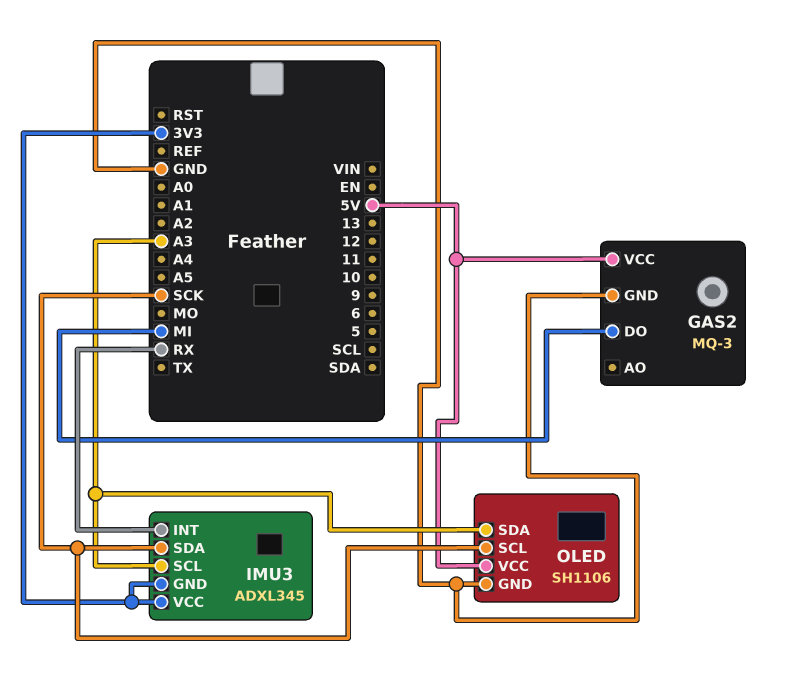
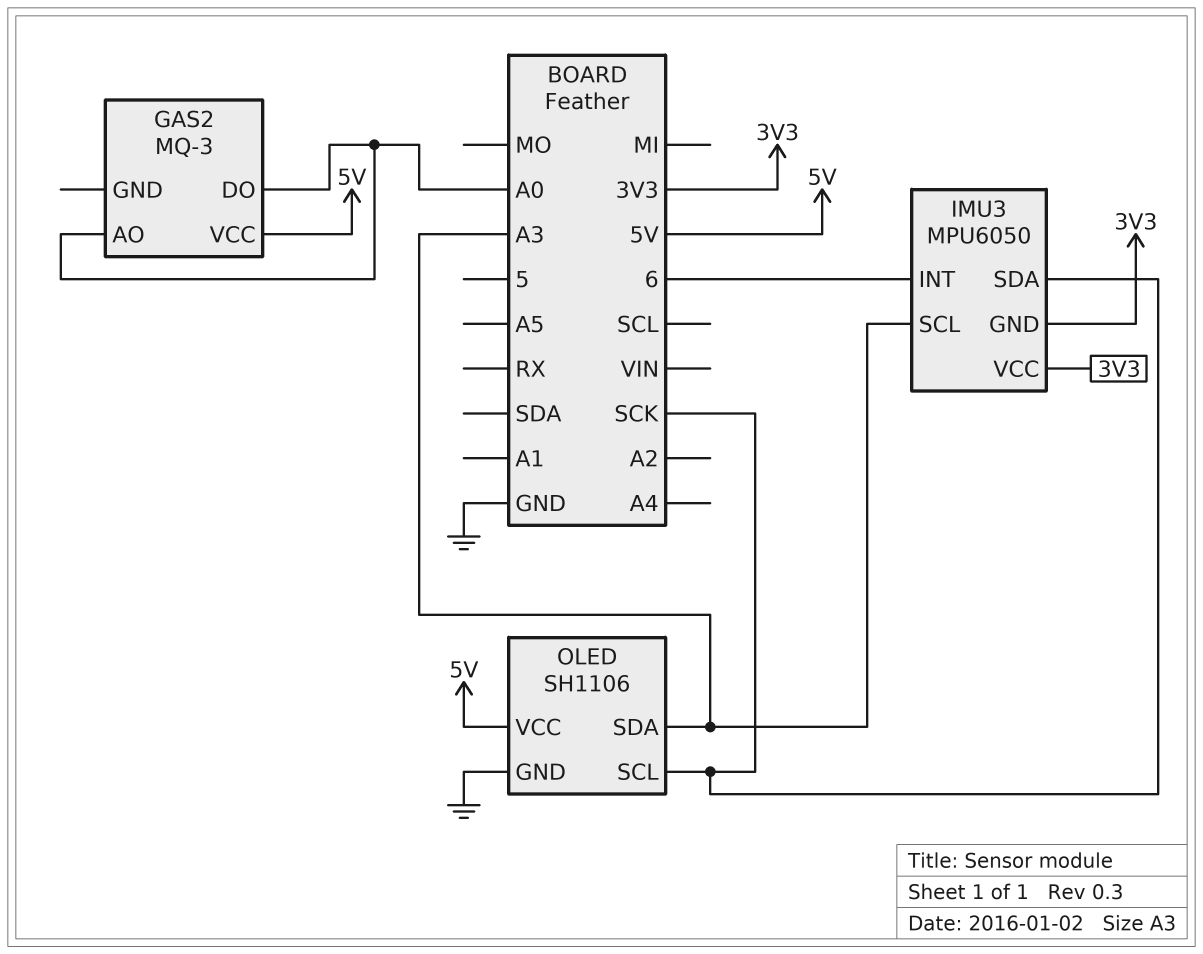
GAS2 pin AO: none -> A0
GAS2 pin DO: MI -> A0
GAS2 pin GND: GND -> none
IMU3: ADXL345 -> MPU6050
IMU3 pin INT: RX -> 6

